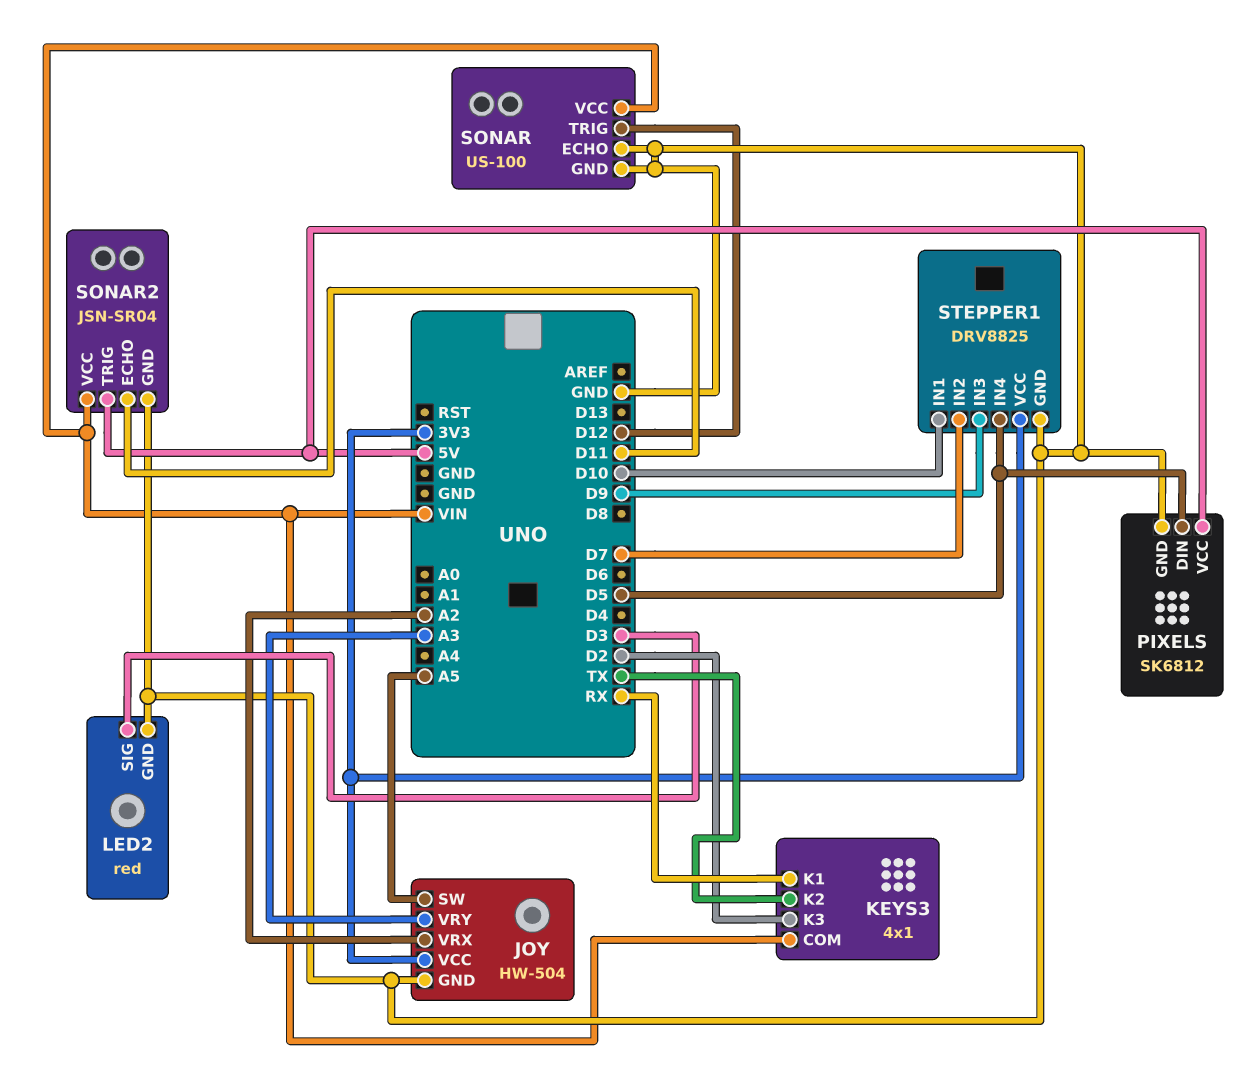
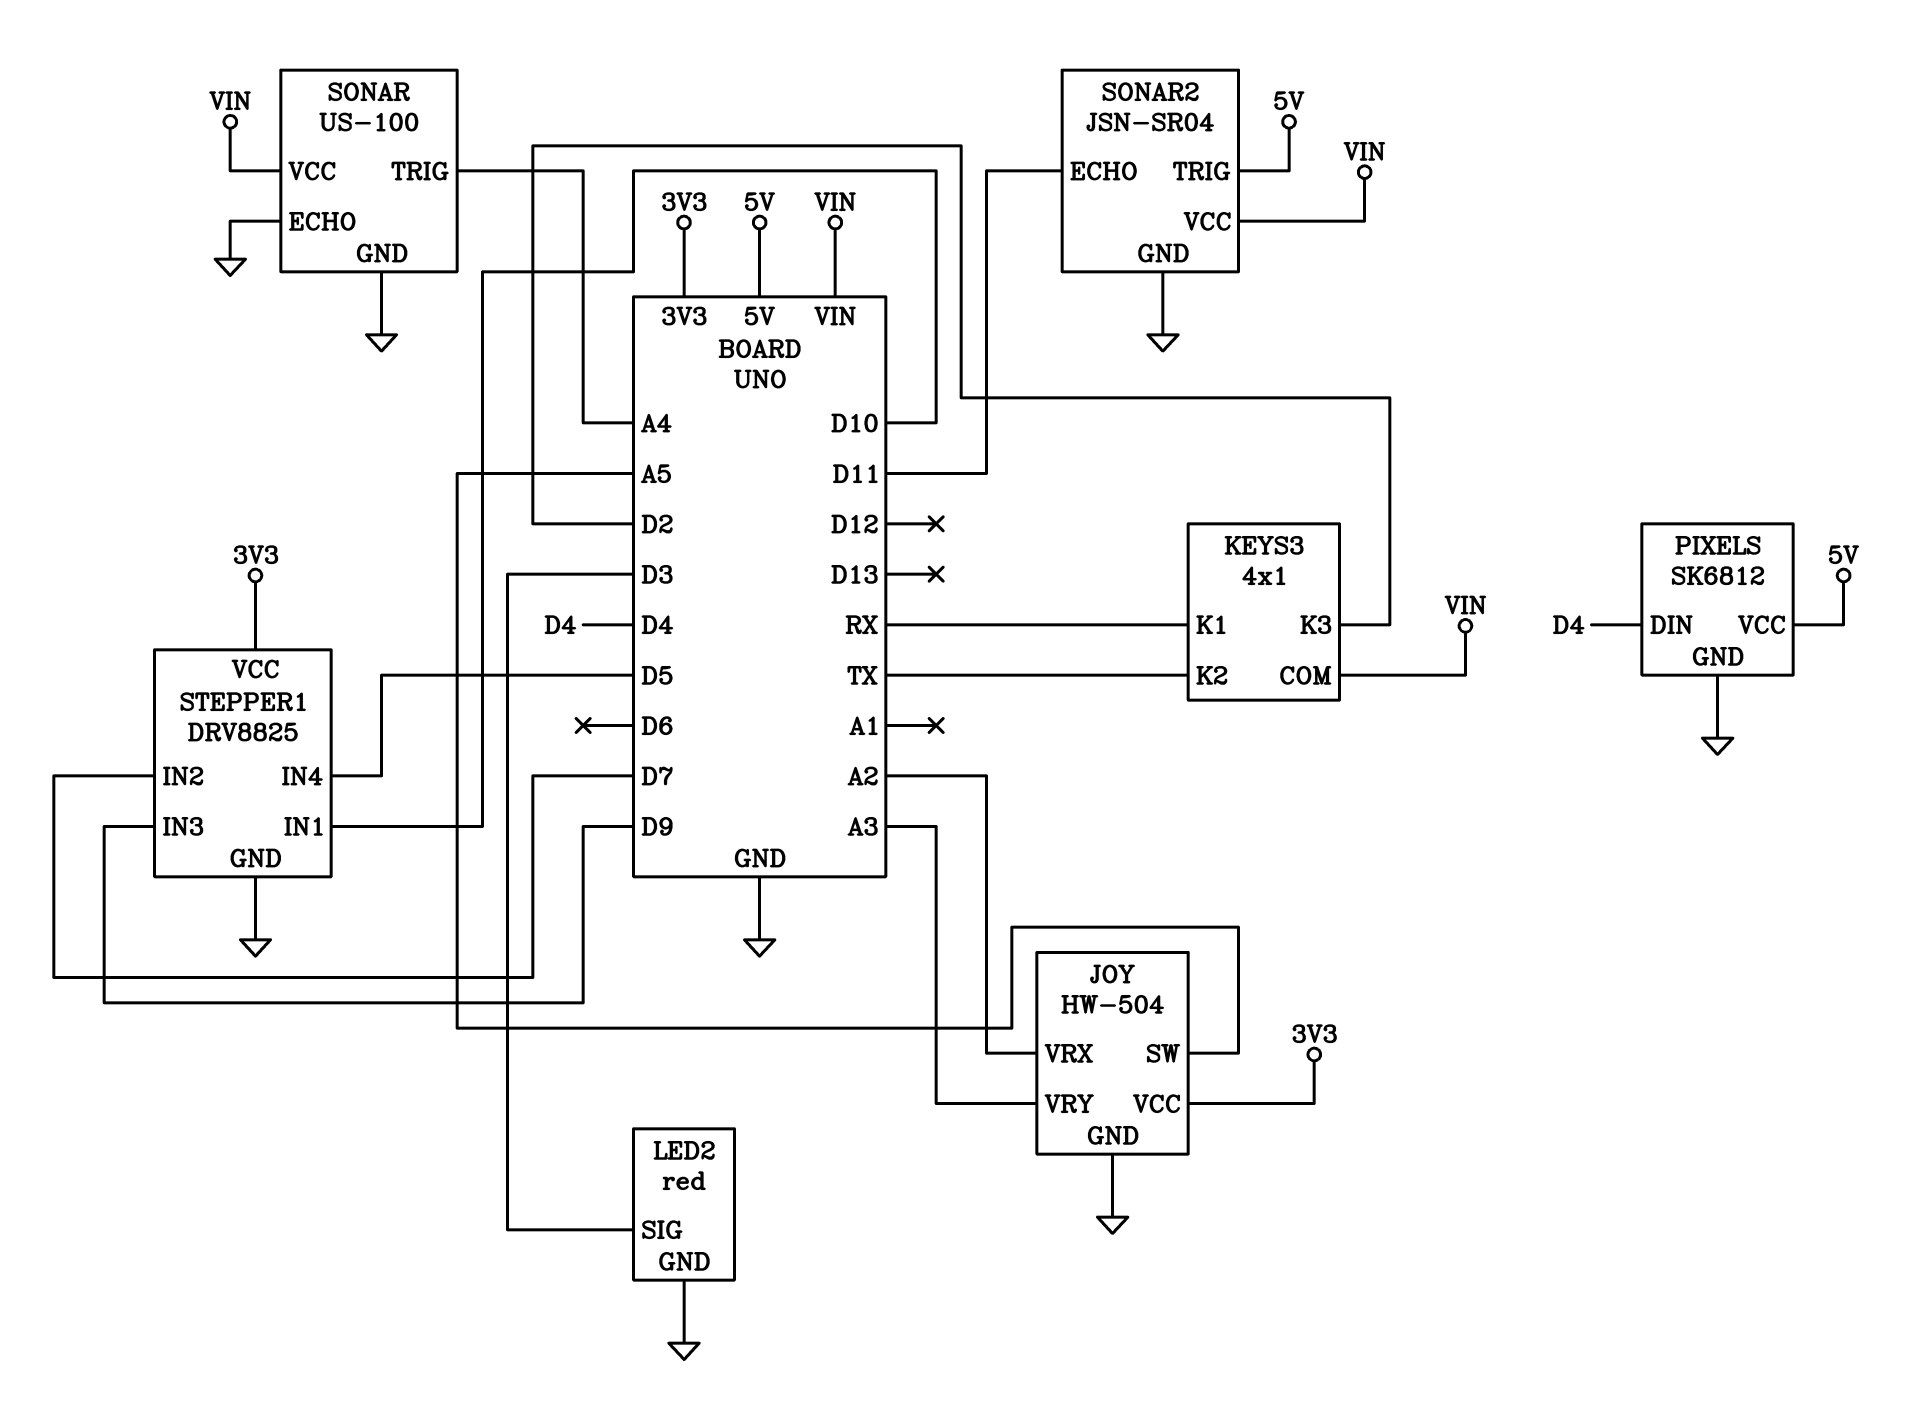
PIXELS pin DIN: D5 -> D4
SONAR pin TRIG: D12 -> A4

